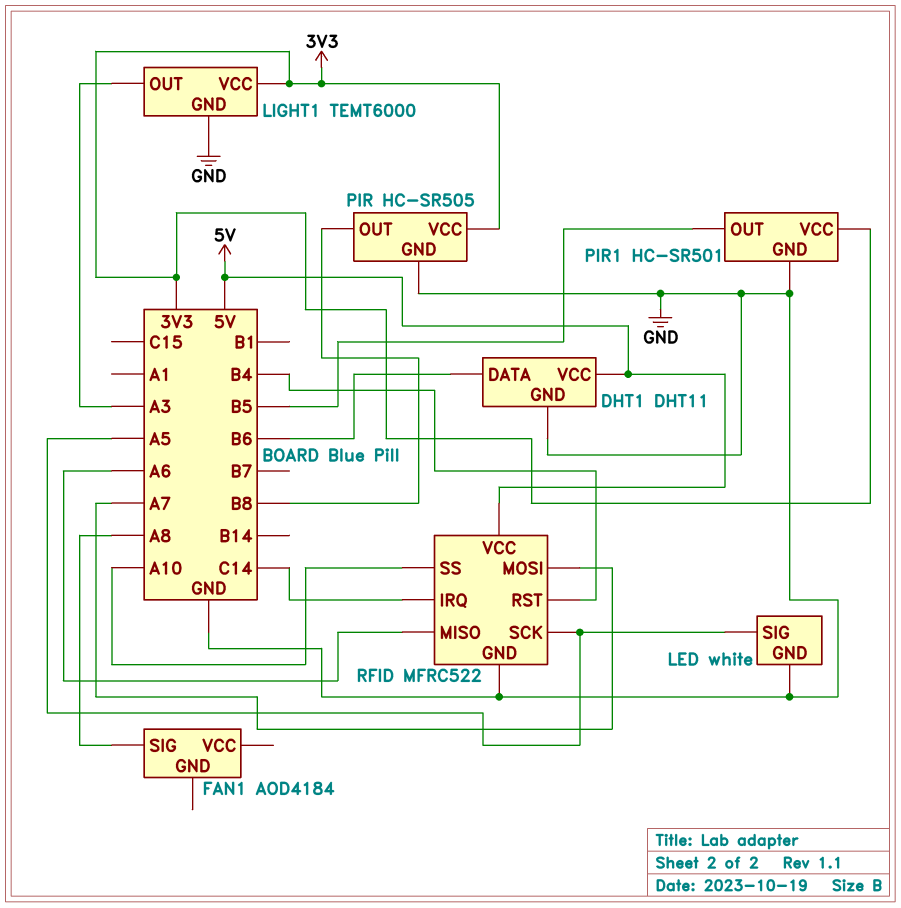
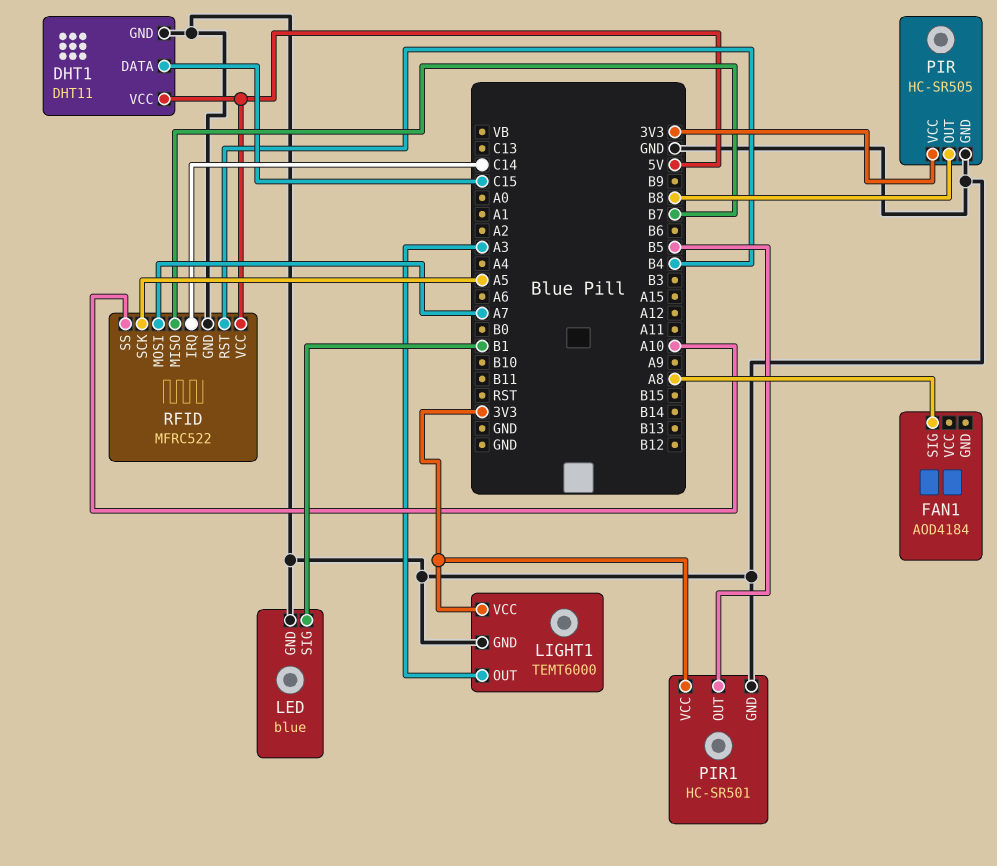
DHT1 pin DATA: B6 -> C15
LED: white -> blue
LED pin SIG: A5 -> B1
RFID pin MISO: A6 -> B7

